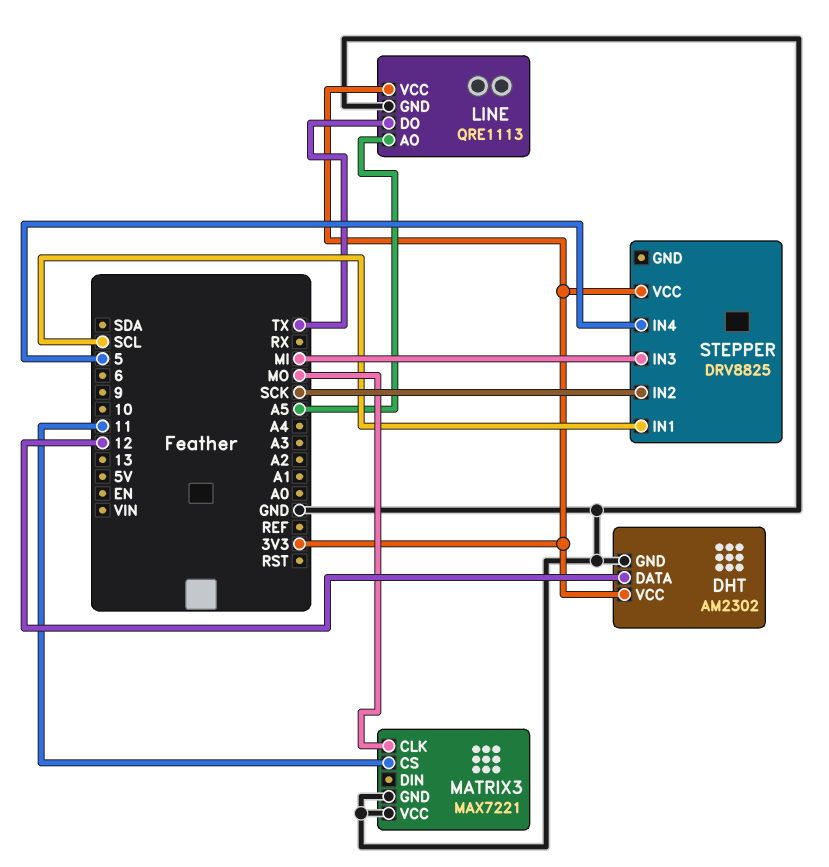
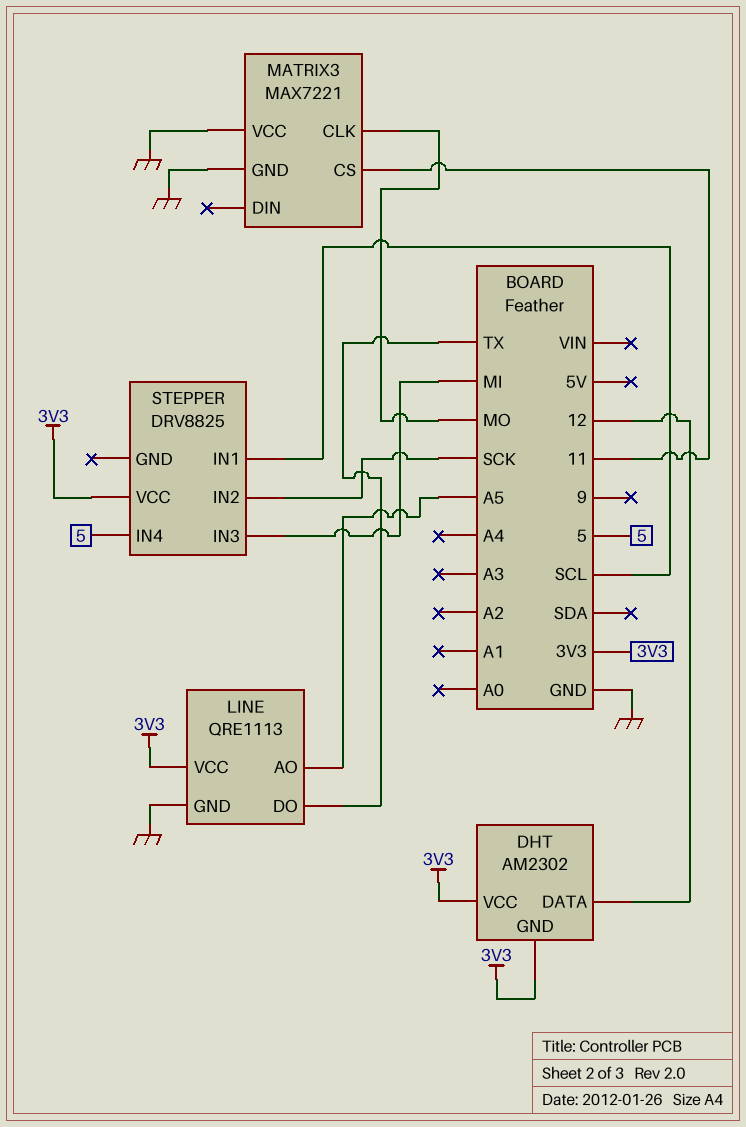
DHT pin GND: GND -> 3V3

